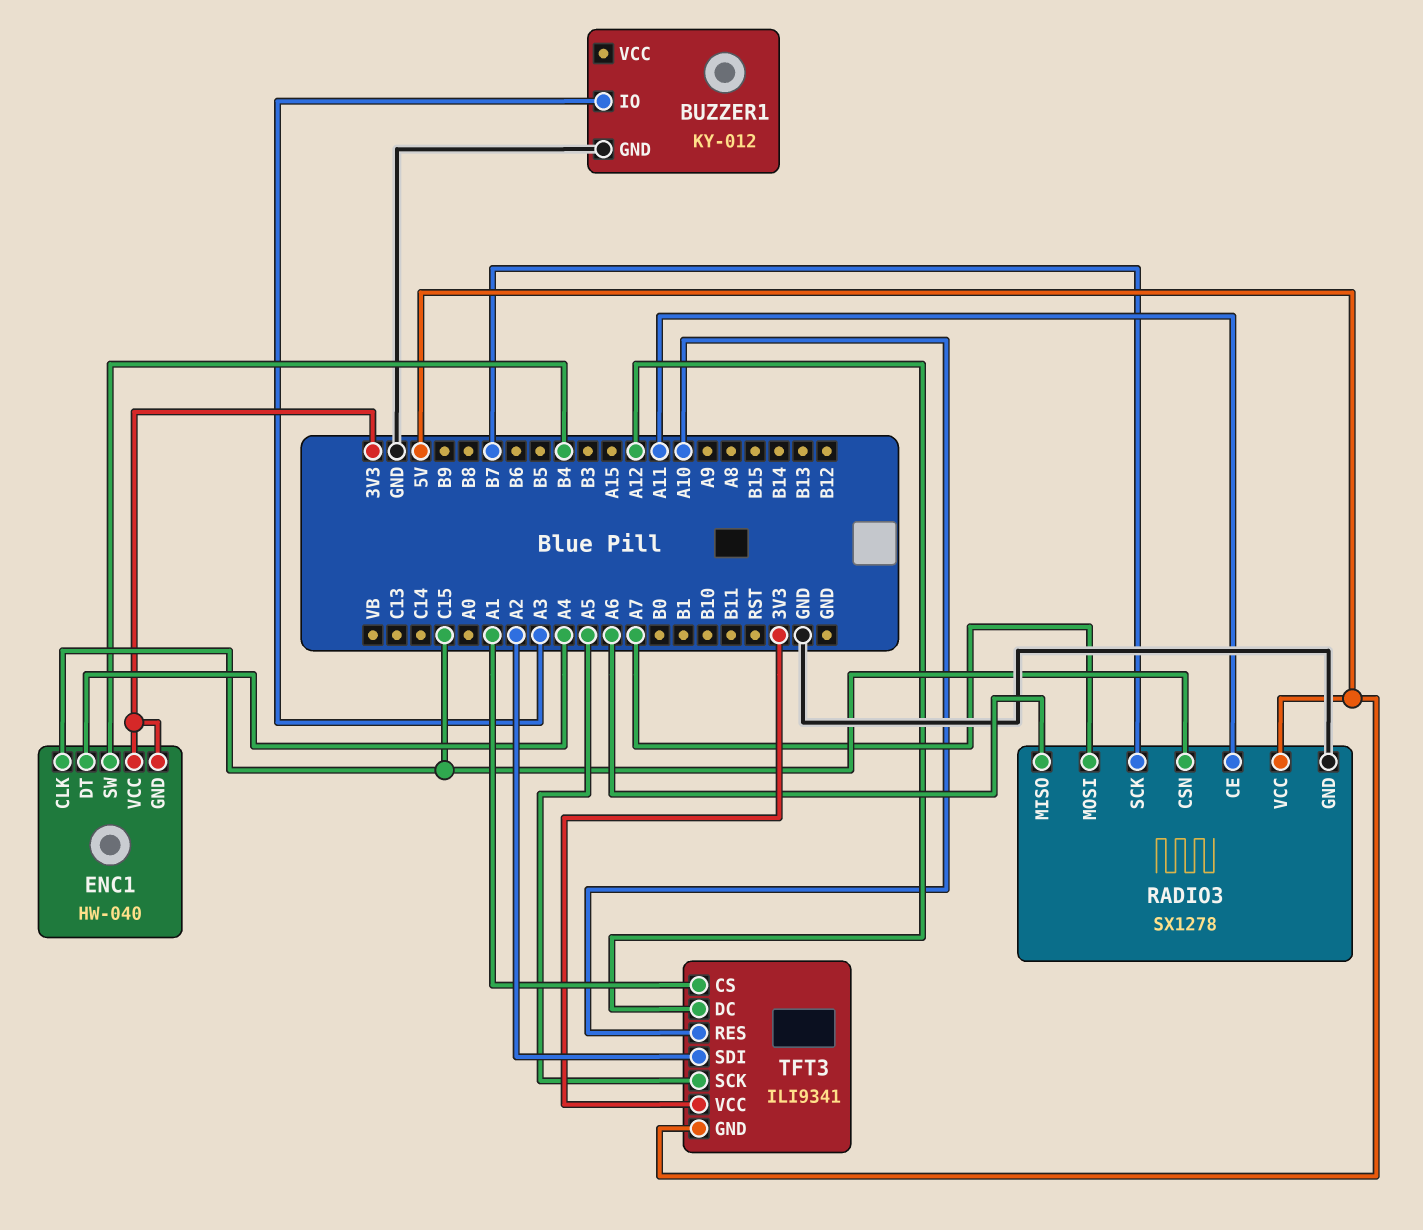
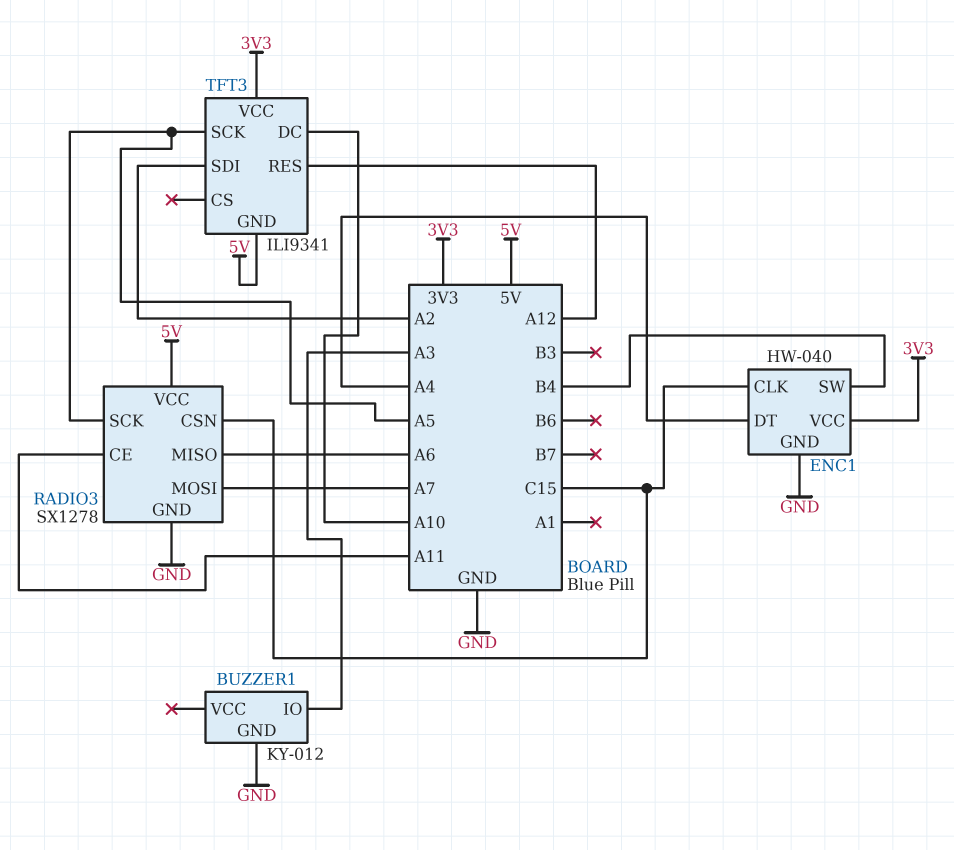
ENC1 pin GND: 3V3 -> GND
RADIO3 pin SCK: B7 -> A5
TFT3 pin CS: A1 -> none
TFT3 pin DC: A12 -> A10
TFT3 pin RES: A10 -> A12

